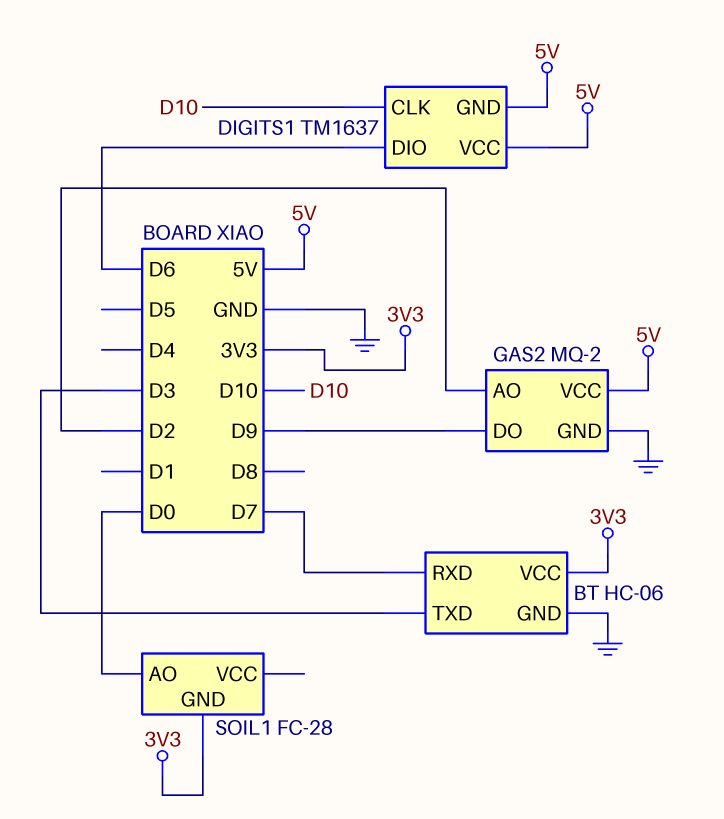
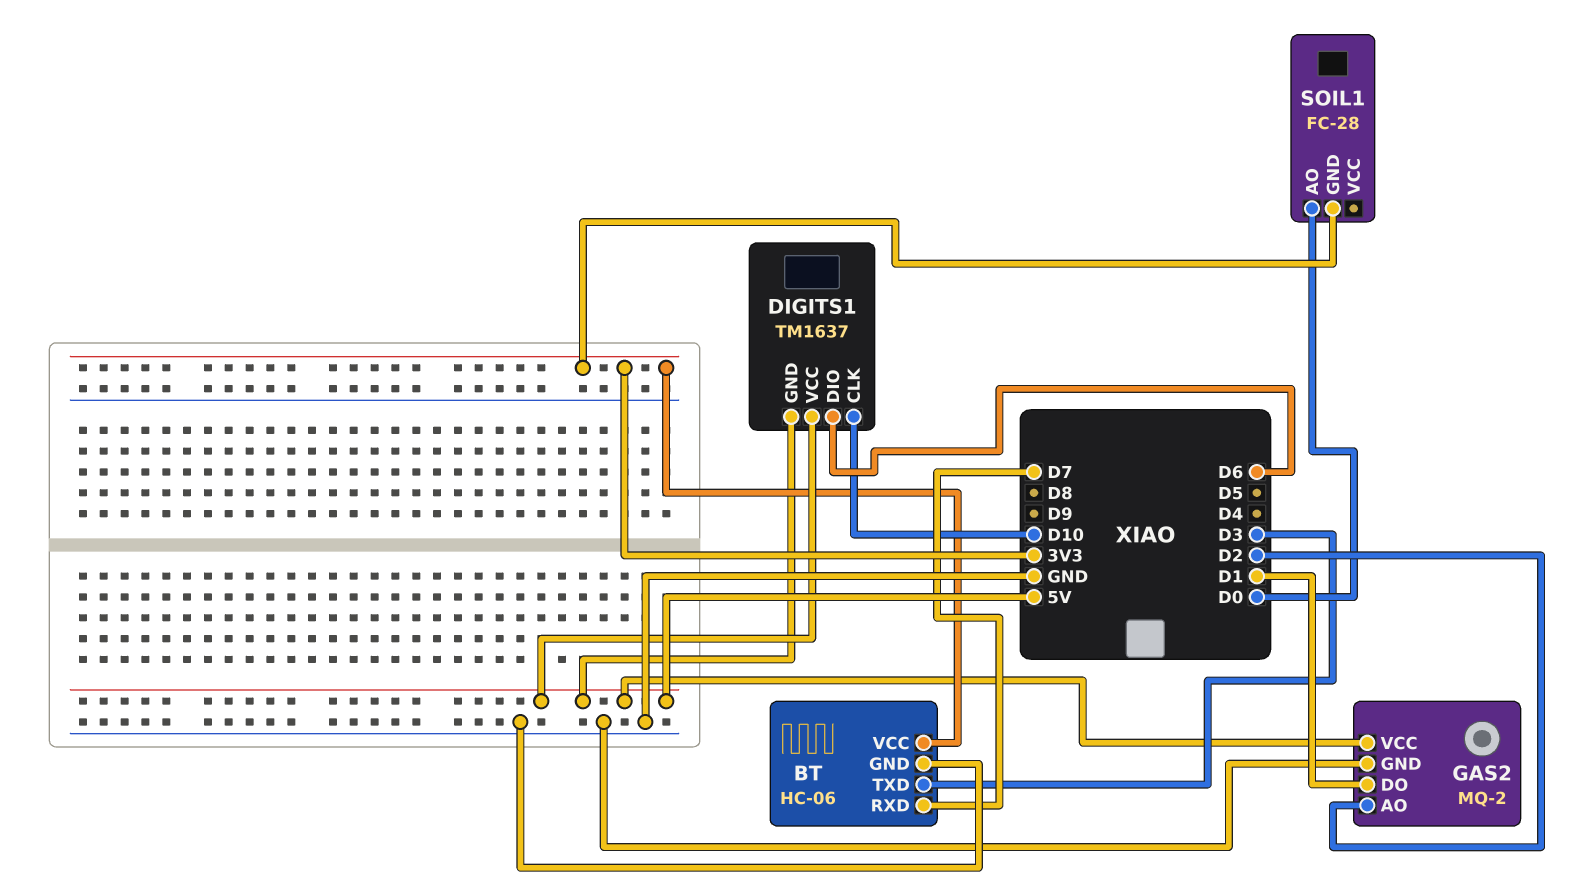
GAS2 pin DO: D9 -> D1

